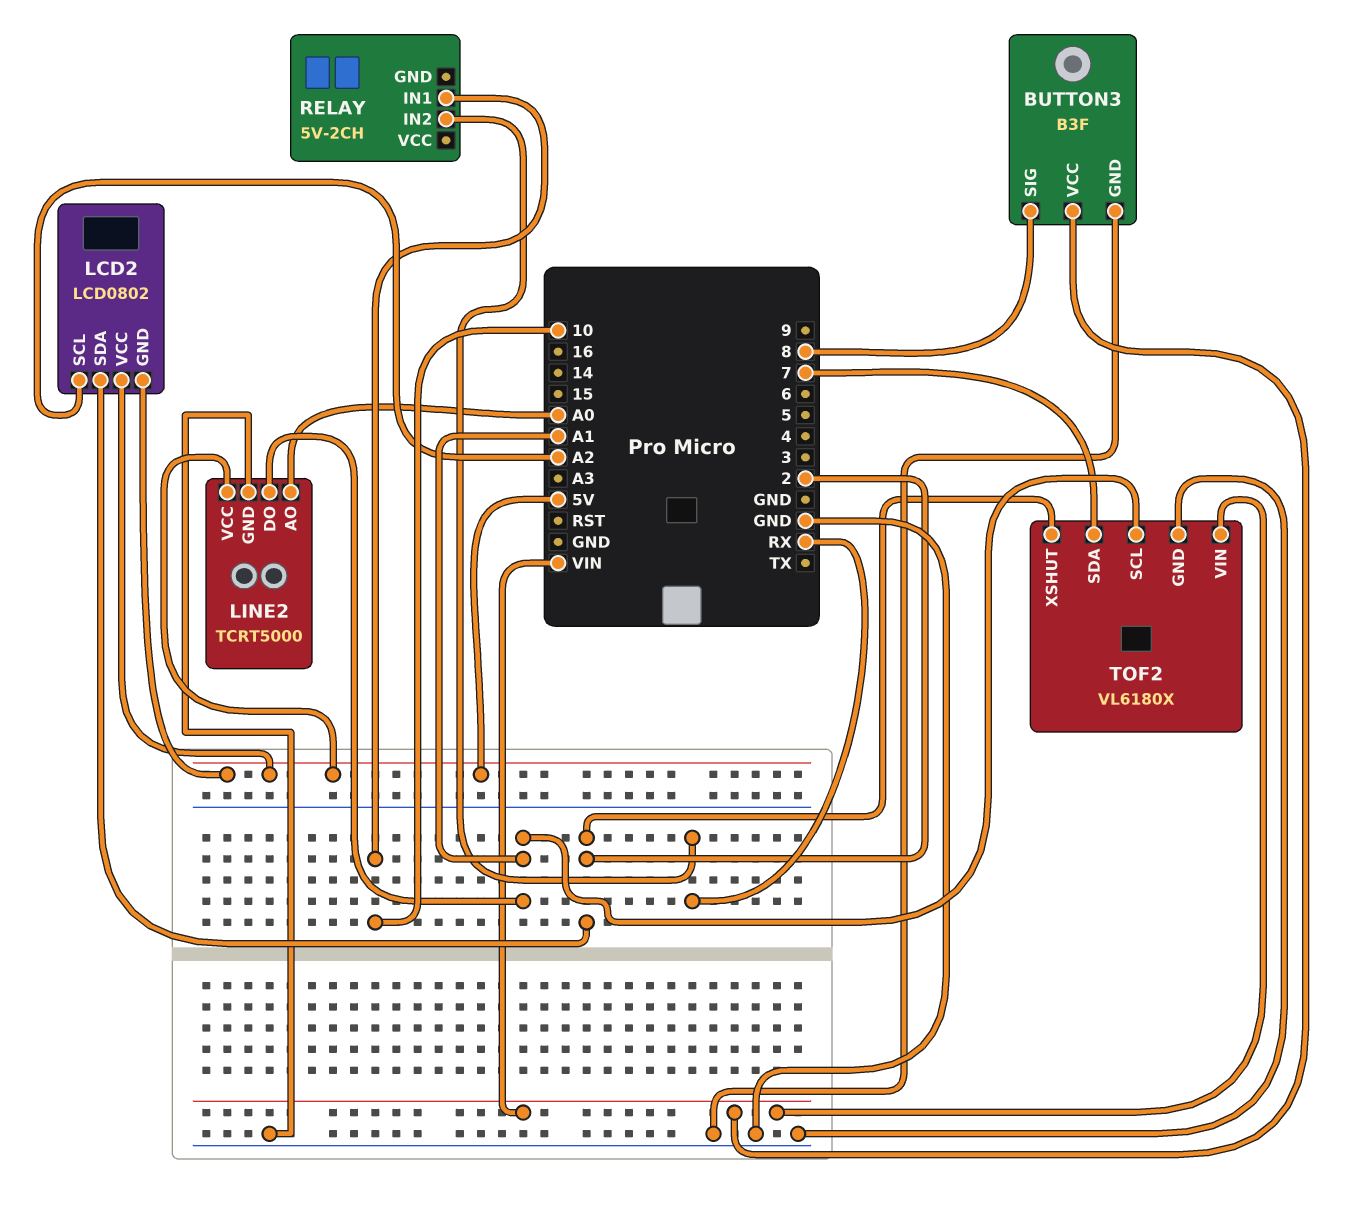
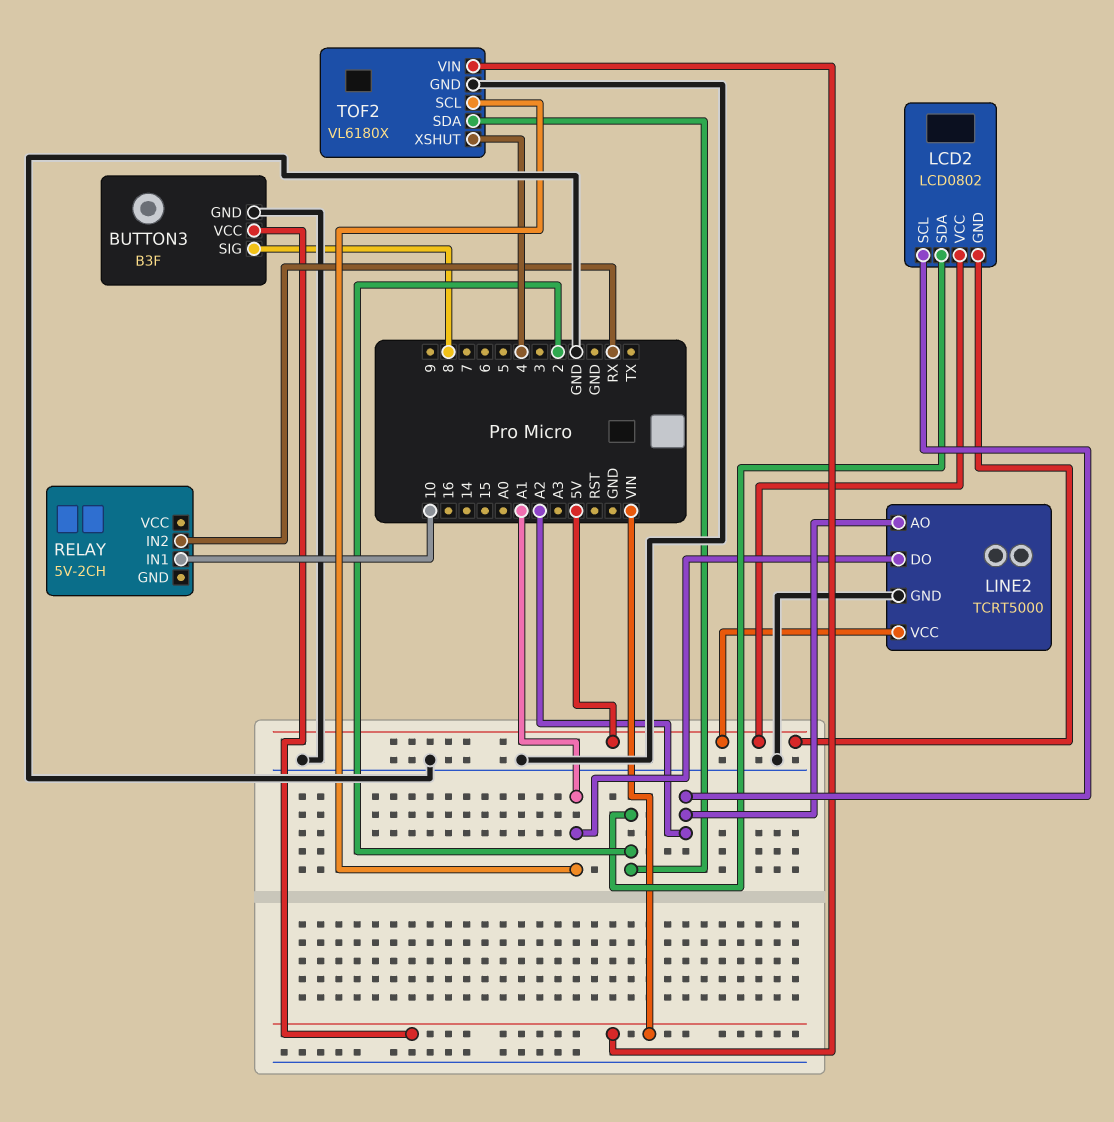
LINE2 pin AO: A0 -> A2
TOF2 pin SDA: 7 -> 2
TOF2 pin XSHUT: 2 -> 4

